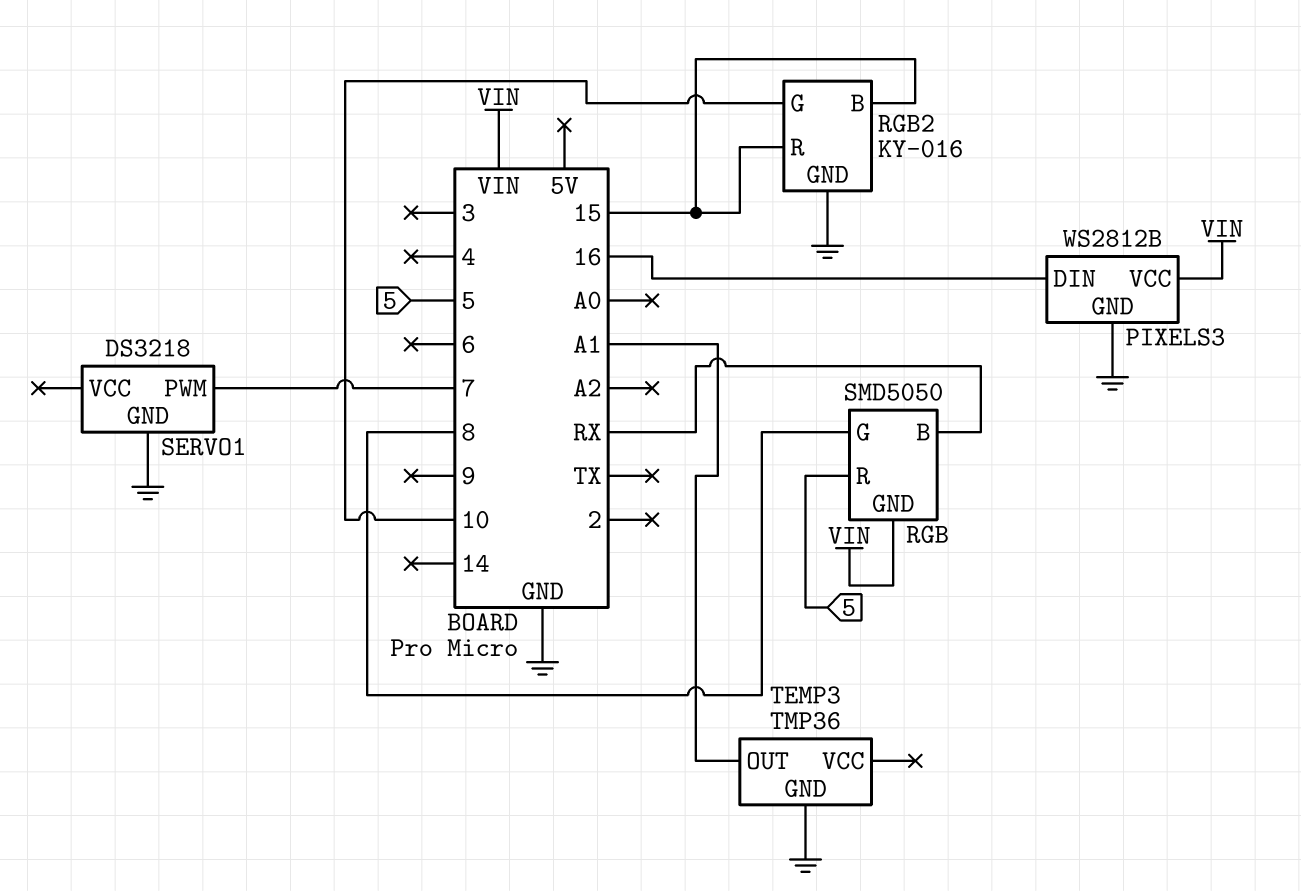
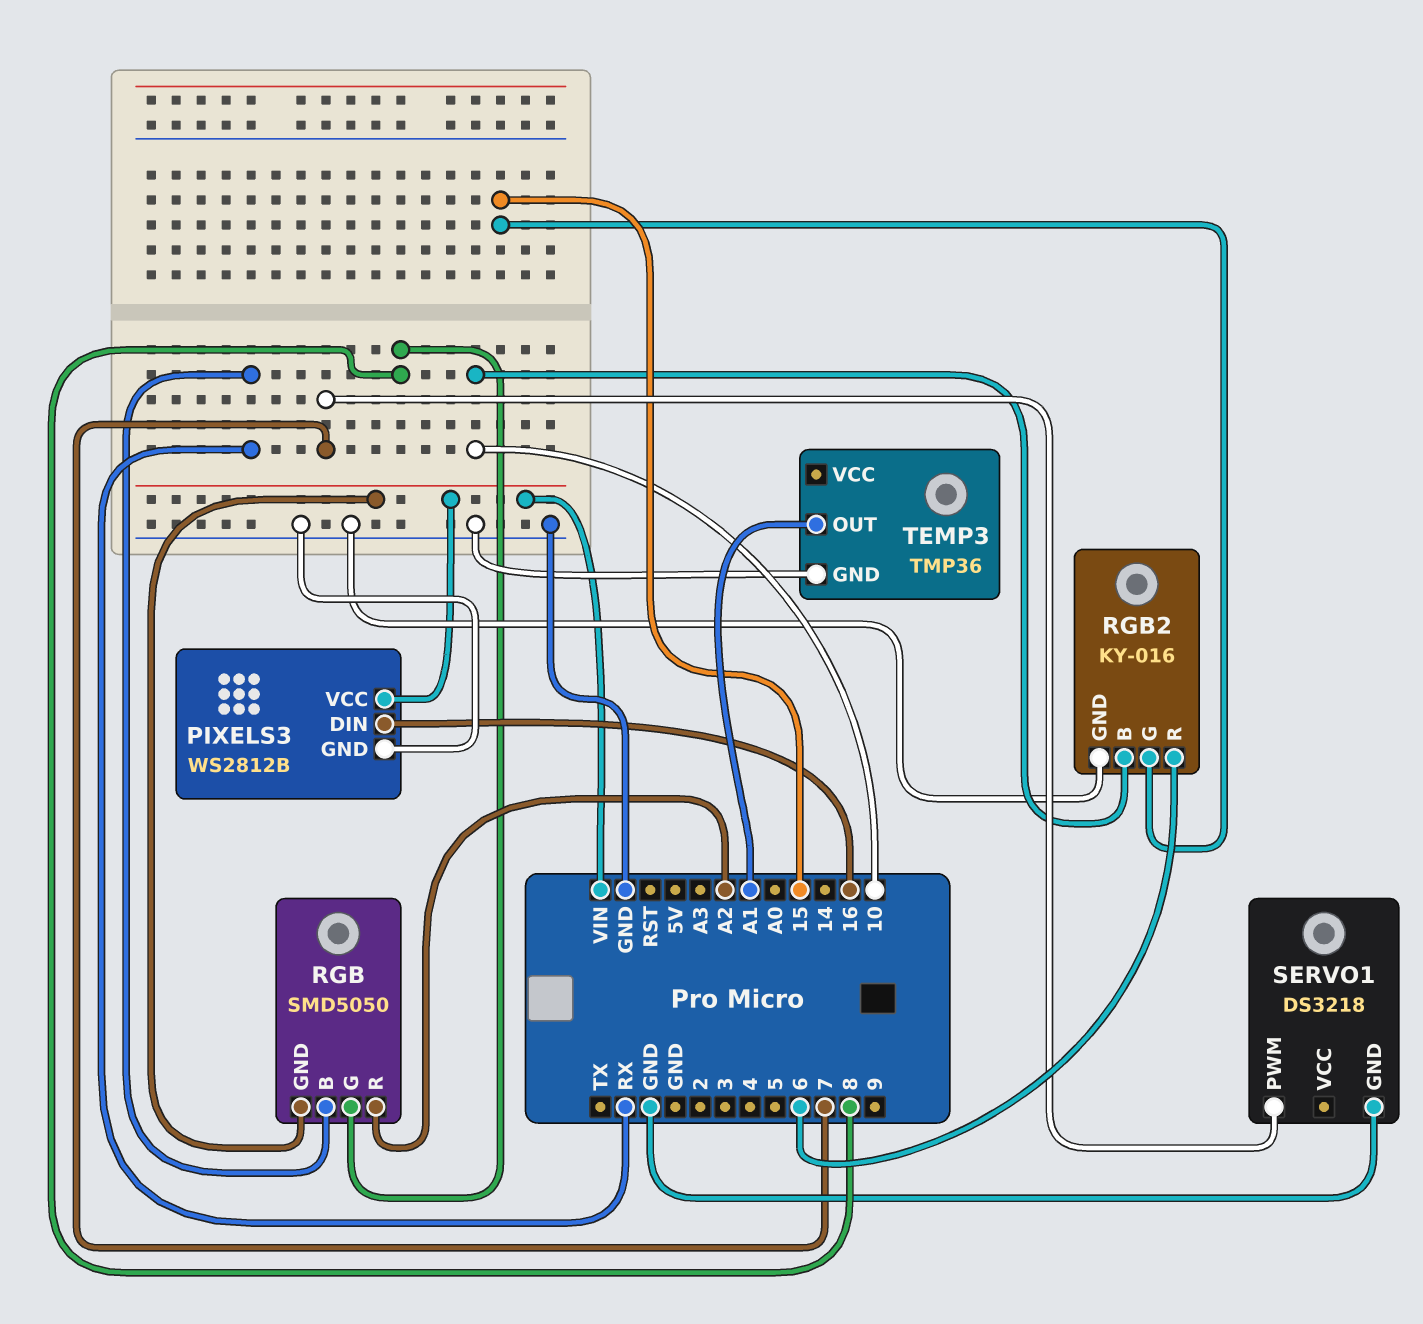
RGB pin R: 5 -> A2
RGB2 pin B: 15 -> 10
RGB2 pin G: 10 -> 15
RGB2 pin R: 15 -> 6

